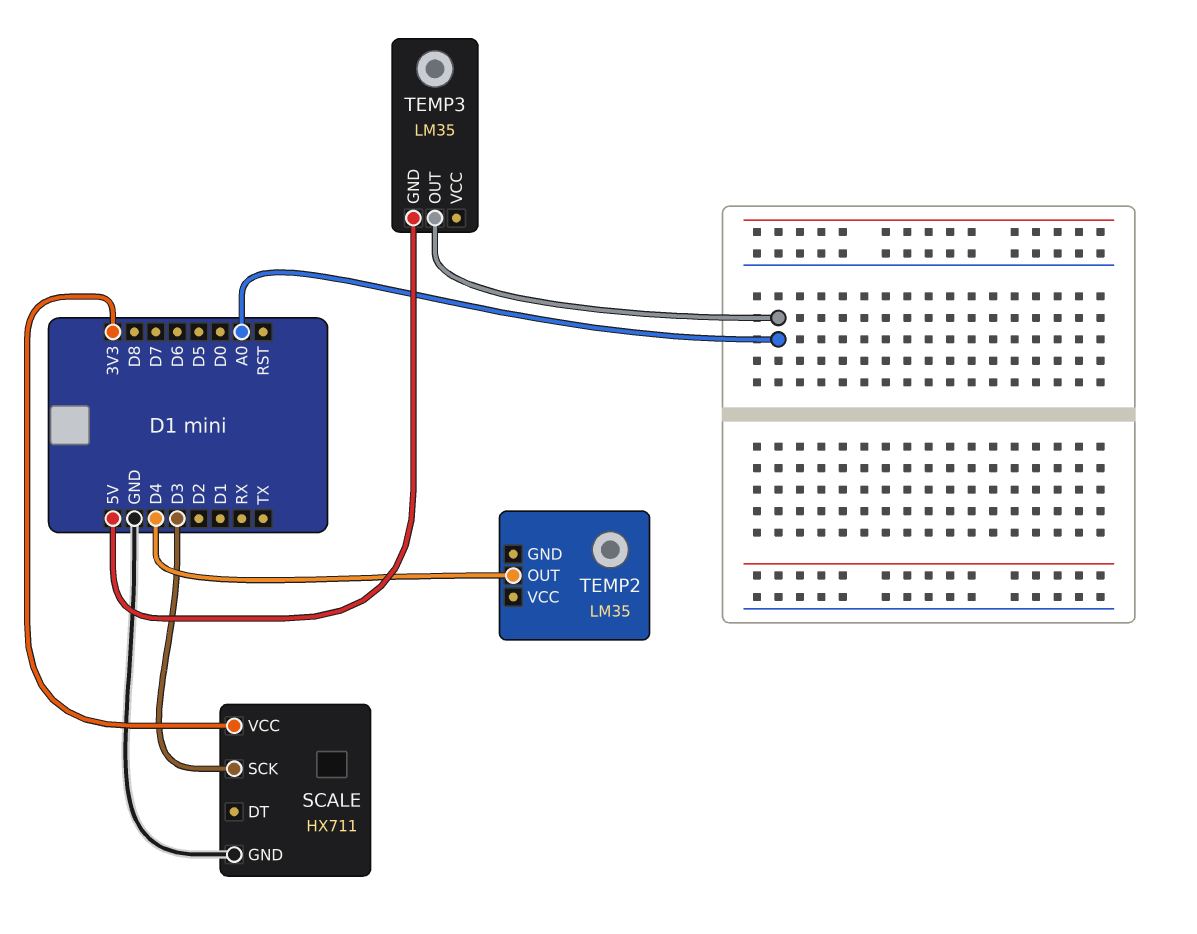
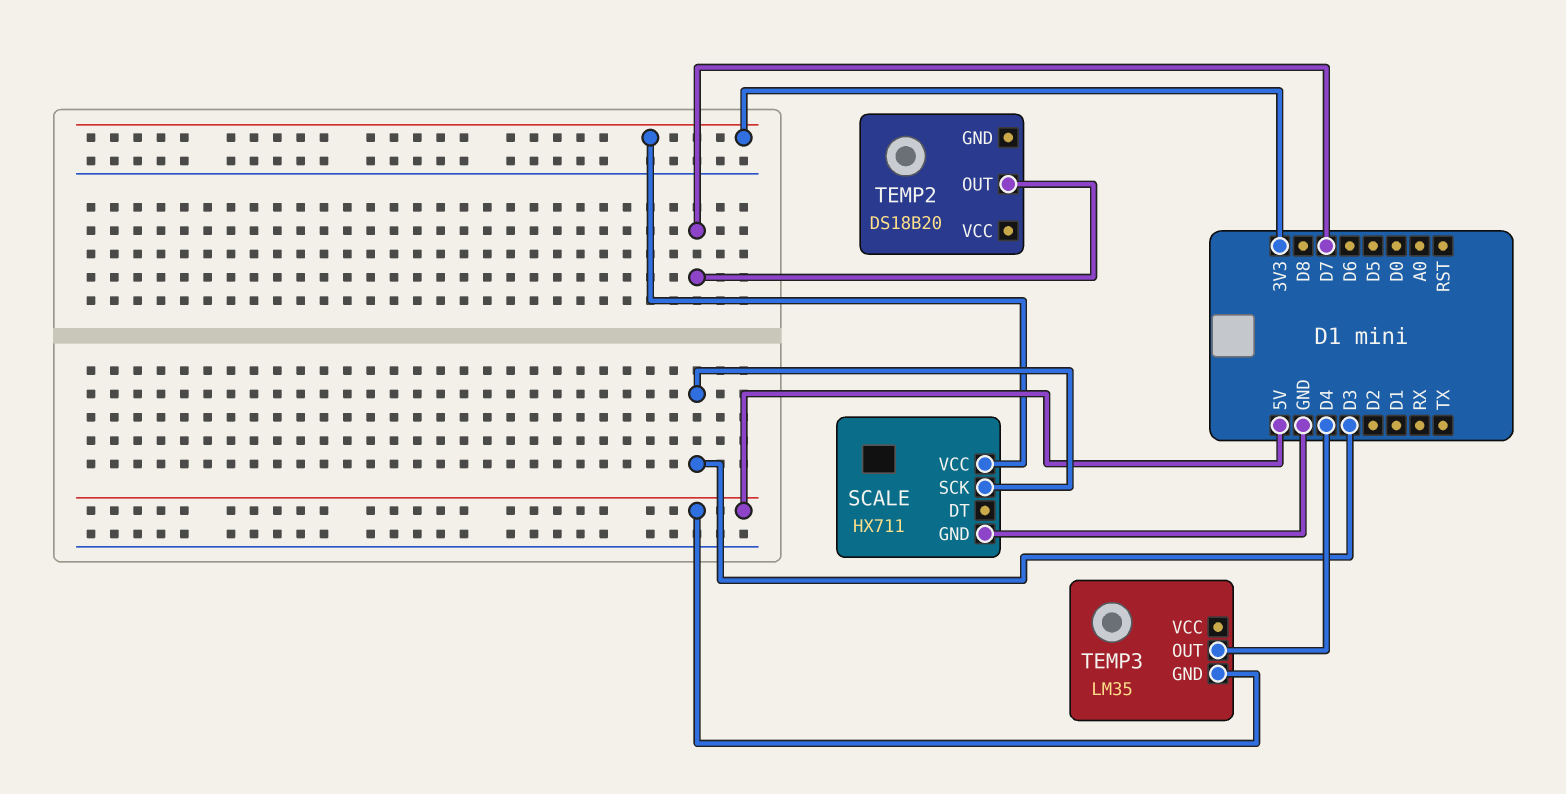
TEMP2: LM35 -> DS18B20
TEMP2 pin OUT: D4 -> D7
TEMP3 pin OUT: A0 -> D4

